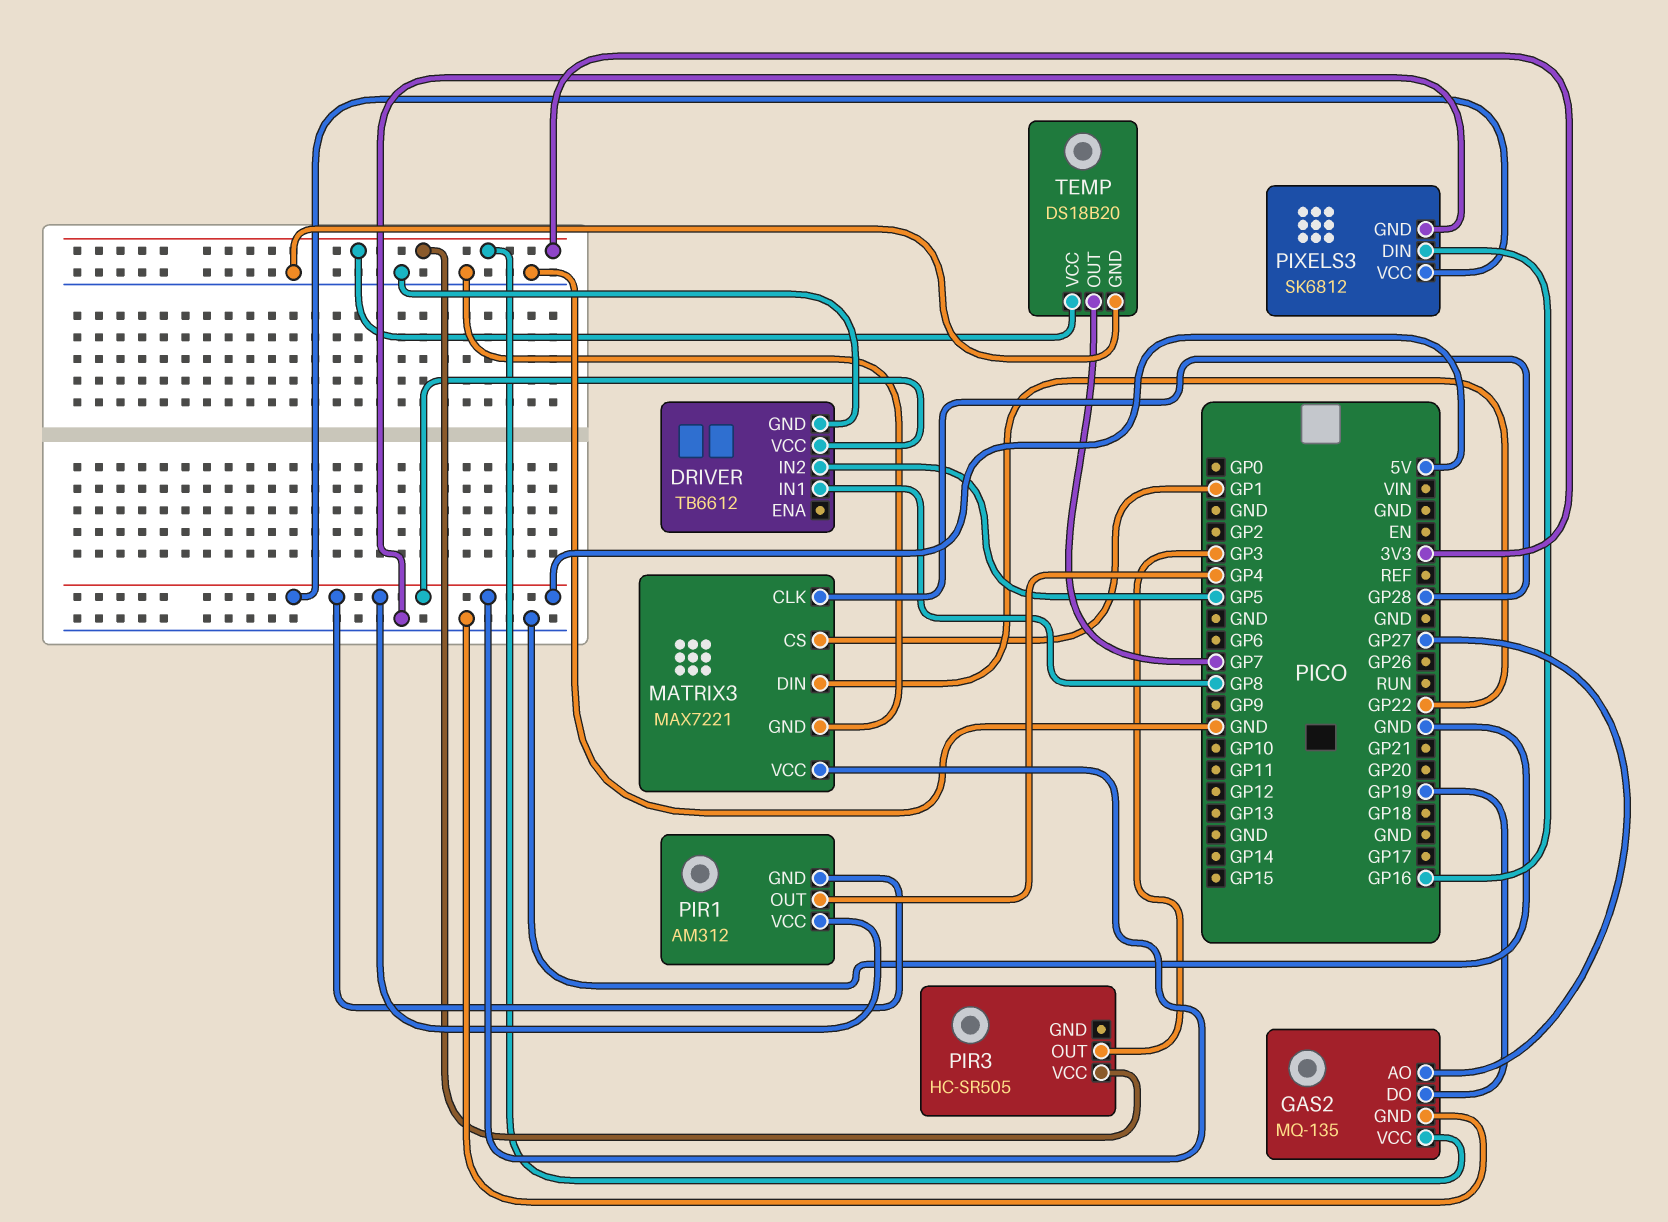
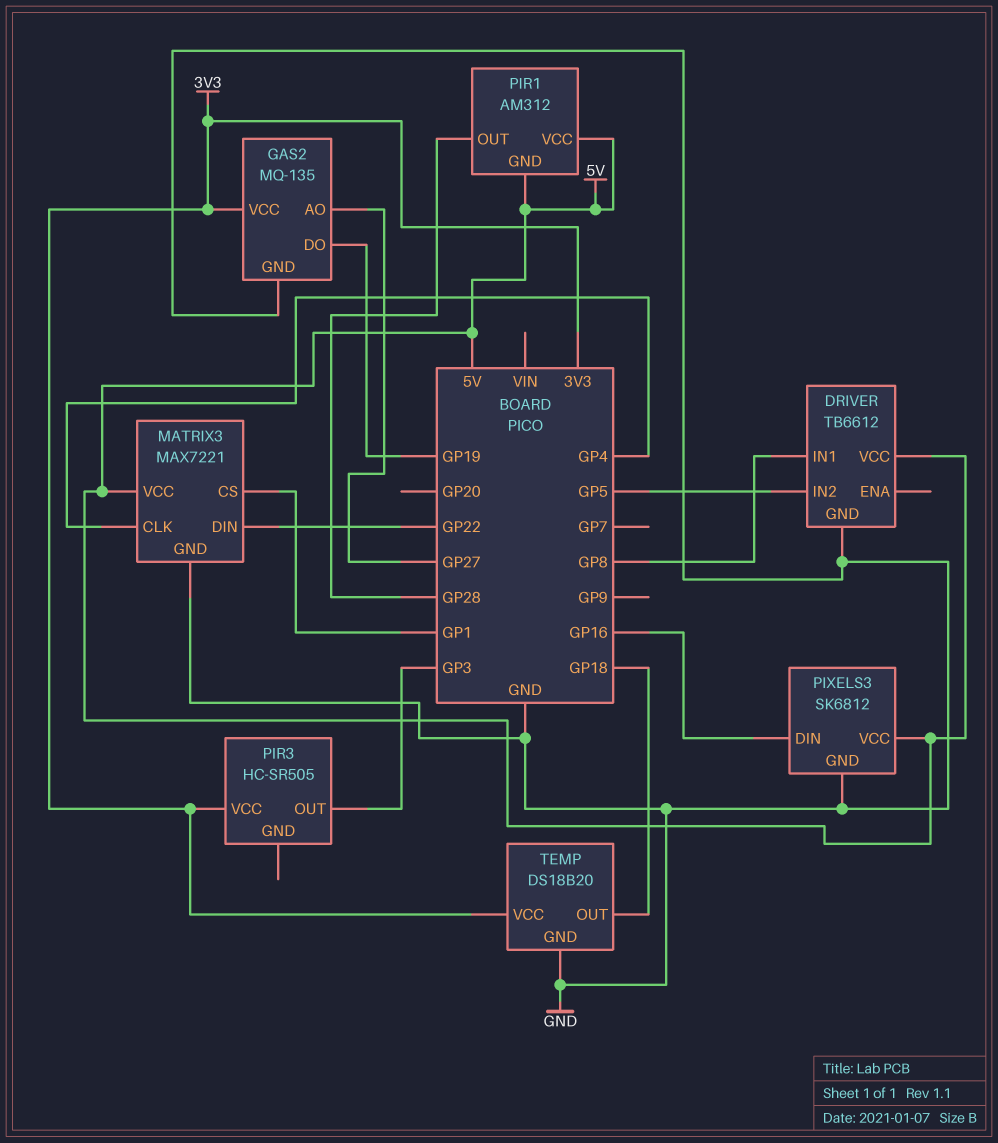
MATRIX3 pin CLK: GP28 -> GP4
PIR1 pin OUT: GP4 -> GP28
TEMP pin OUT: GP7 -> GP18

